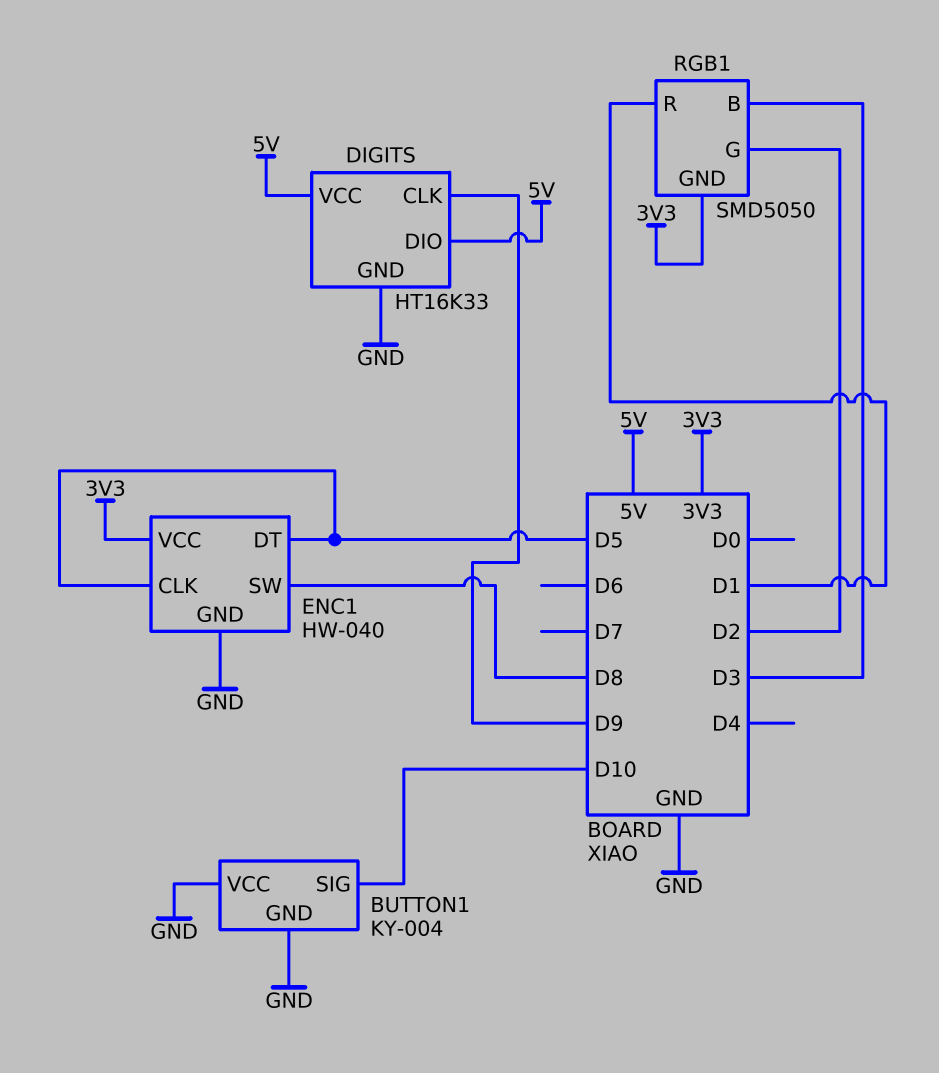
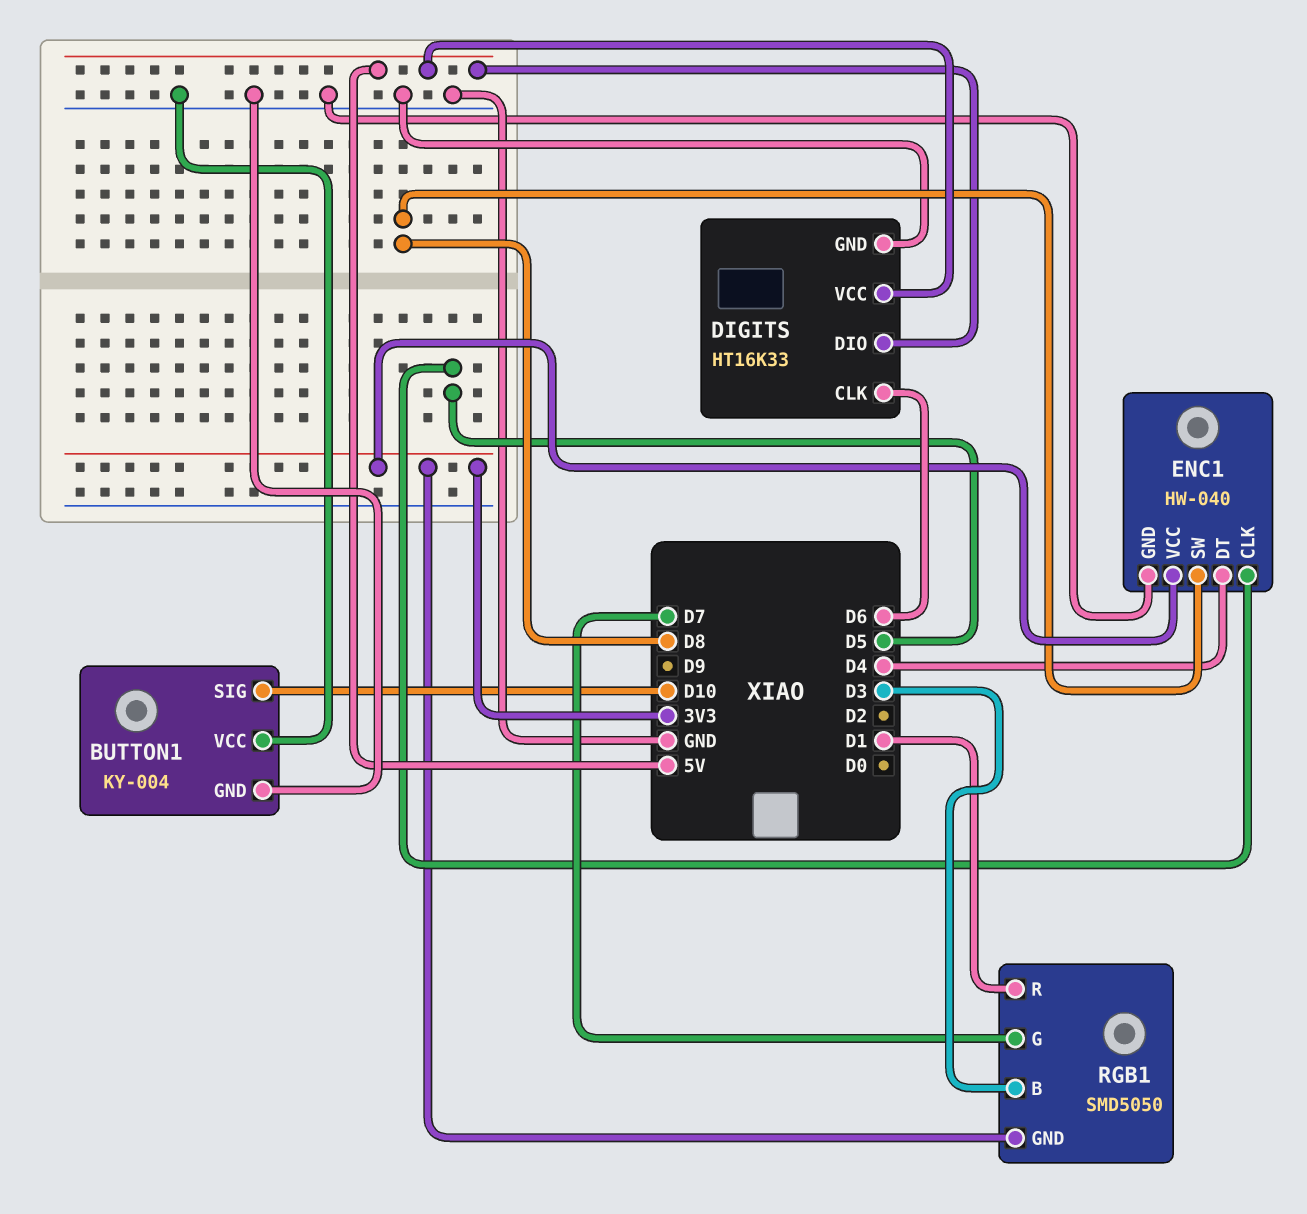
DIGITS pin CLK: D9 -> D6
ENC1 pin DT: D5 -> D4
RGB1 pin G: D2 -> D7

